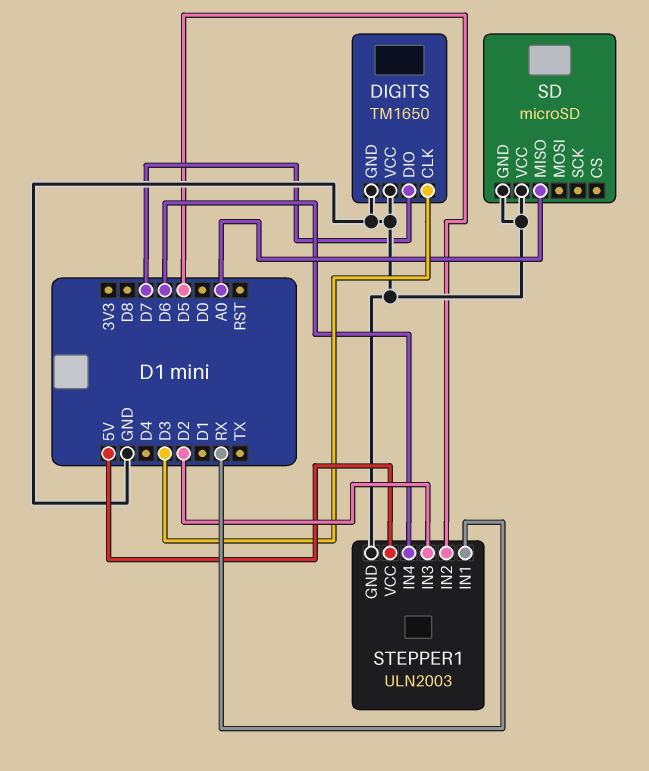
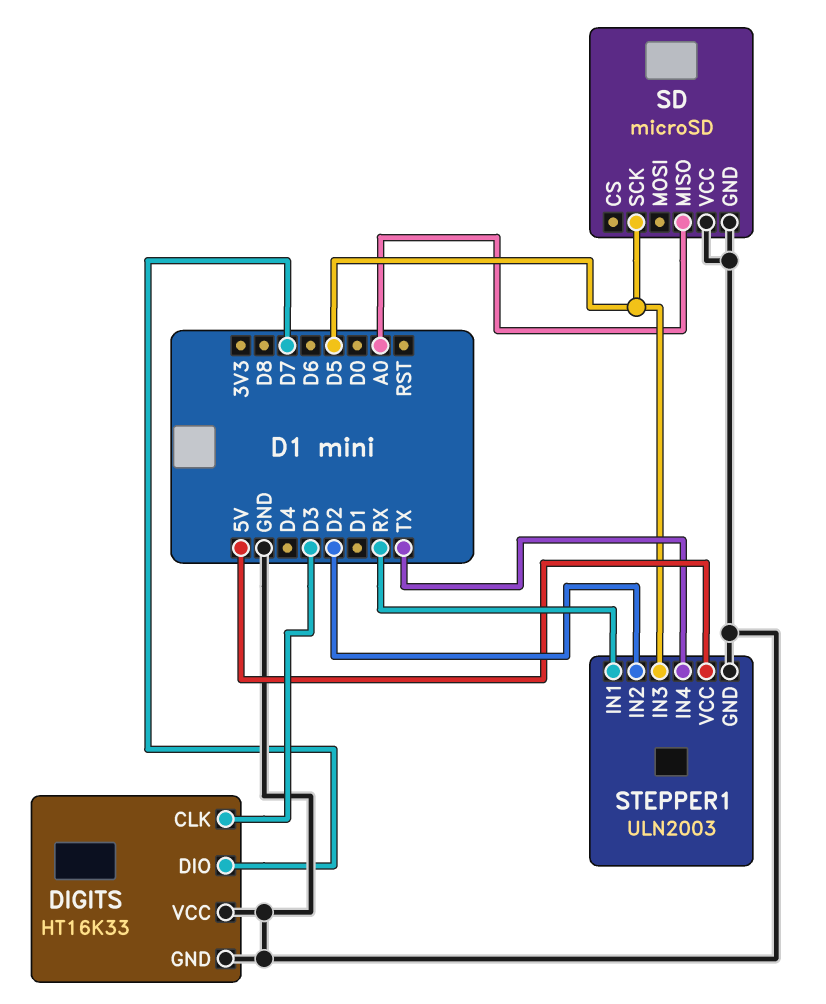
DIGITS: TM1650 -> HT16K33
SD pin SCK: none -> D5
STEPPER1 pin IN2: D5 -> D2
STEPPER1 pin IN3: D2 -> D5
STEPPER1 pin IN4: D6 -> TX

